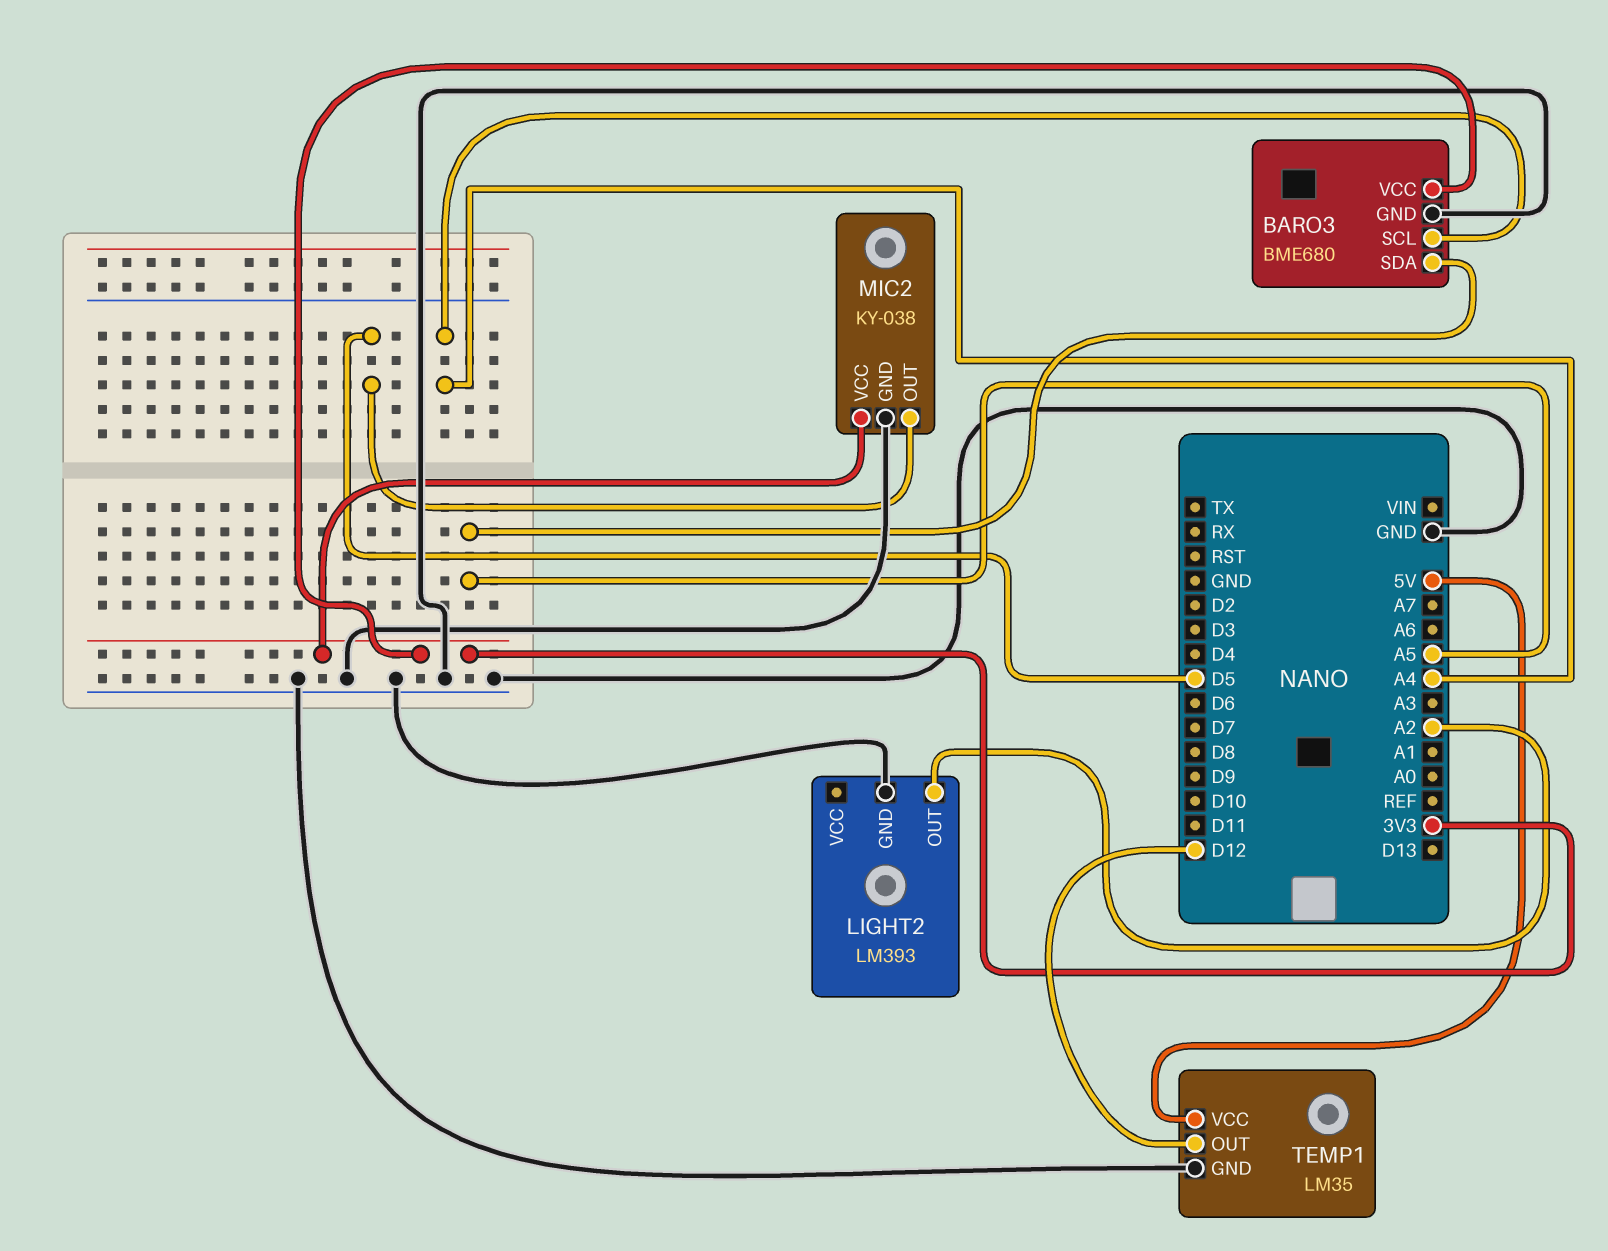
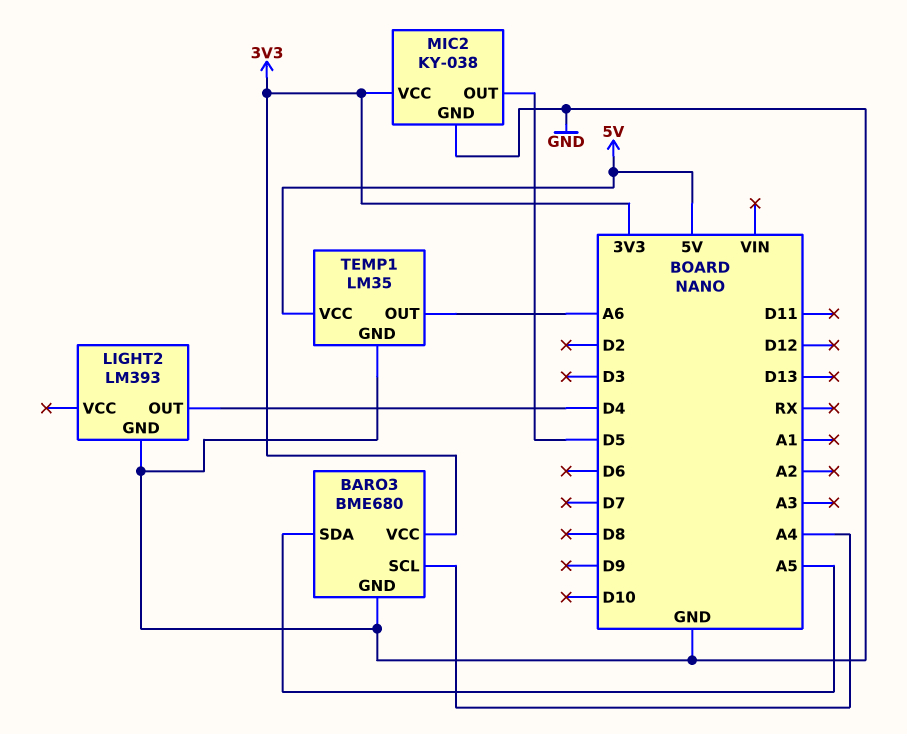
LIGHT2 pin OUT: A2 -> D4
TEMP1 pin OUT: D12 -> A6

